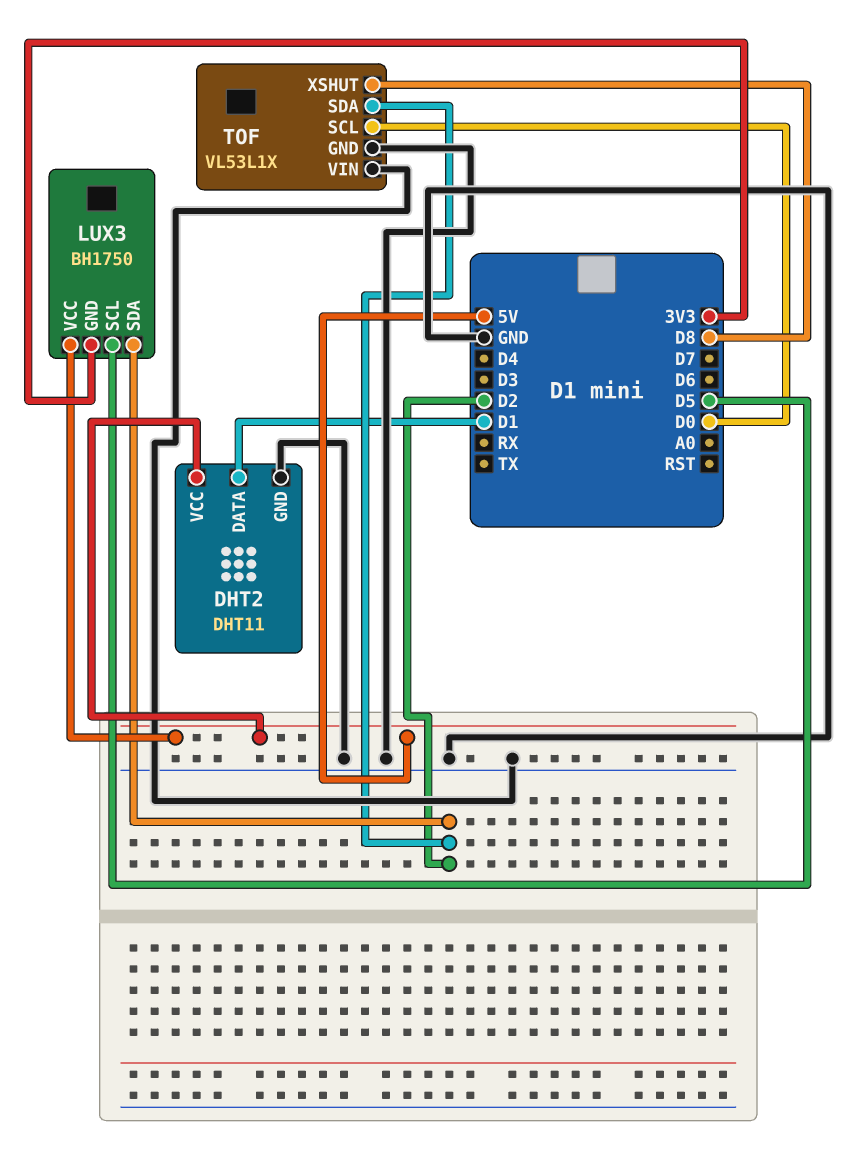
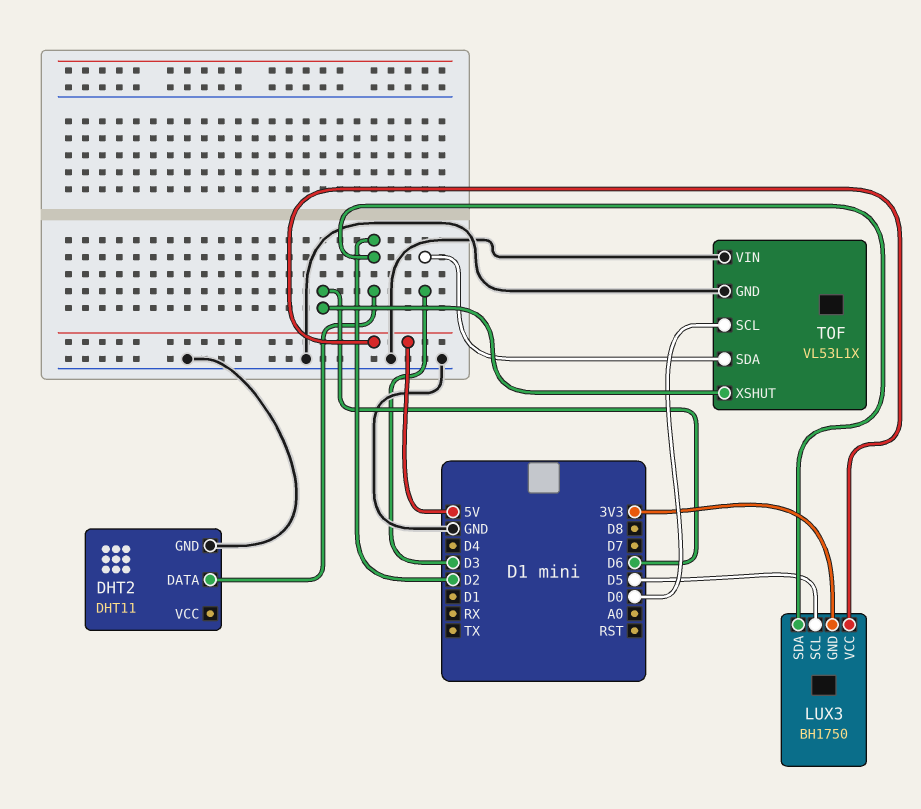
DHT2 pin DATA: D1 -> D2
DHT2 pin VCC: 5V -> none
TOF pin SDA: D2 -> D3
TOF pin XSHUT: D8 -> D6

